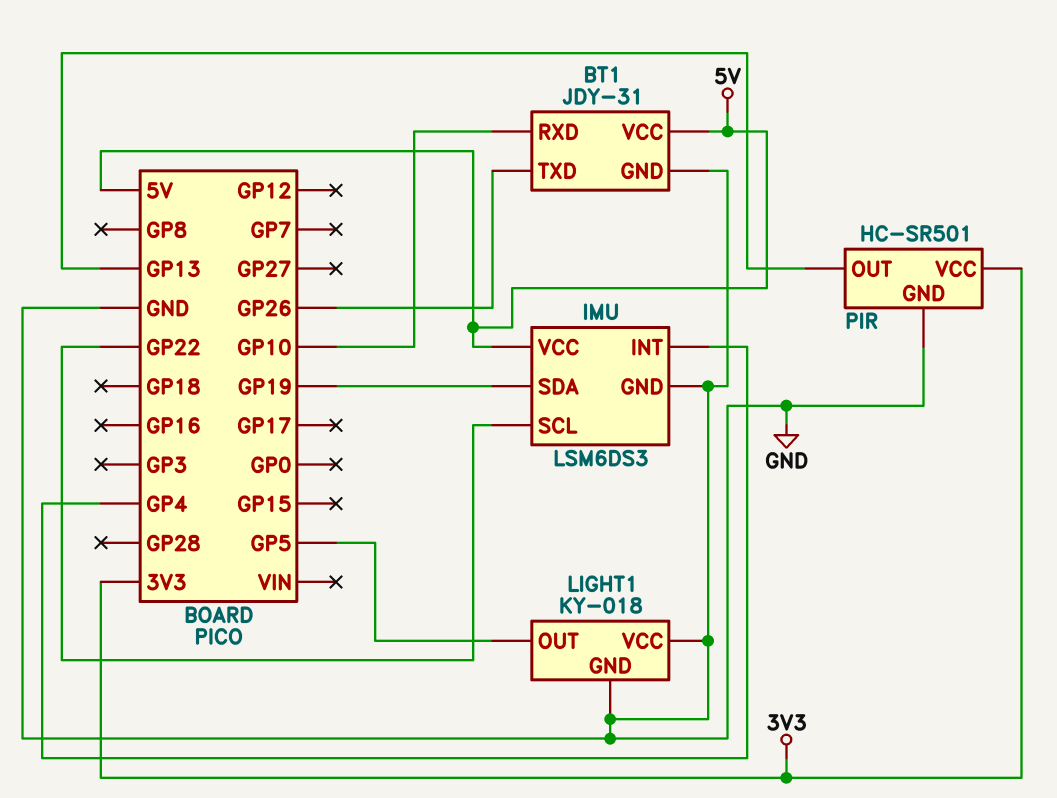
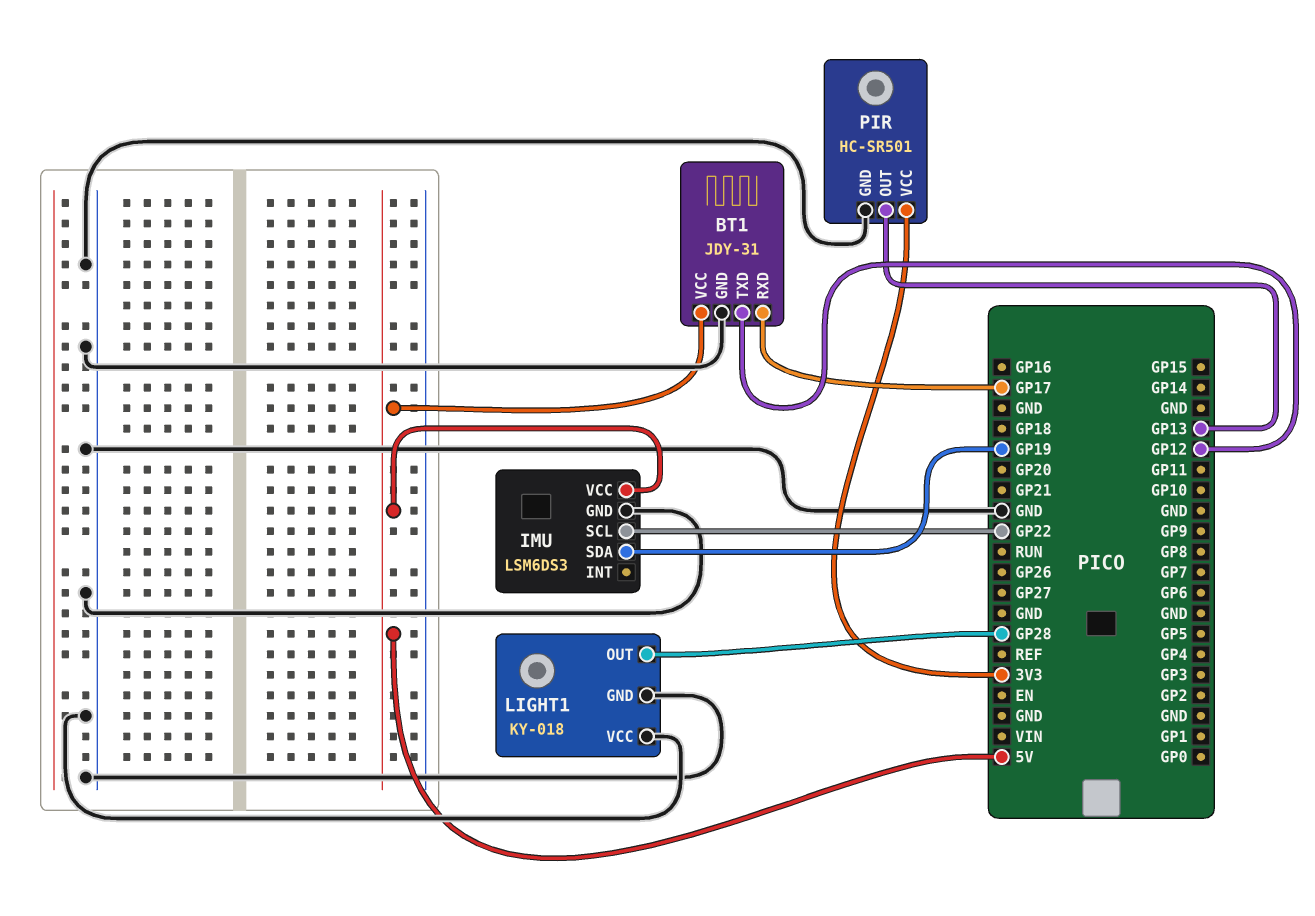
BT1 pin RXD: GP10 -> GP17
BT1 pin TXD: GP26 -> GP12
IMU pin INT: GP4 -> none
LIGHT1 pin OUT: GP5 -> GP28

